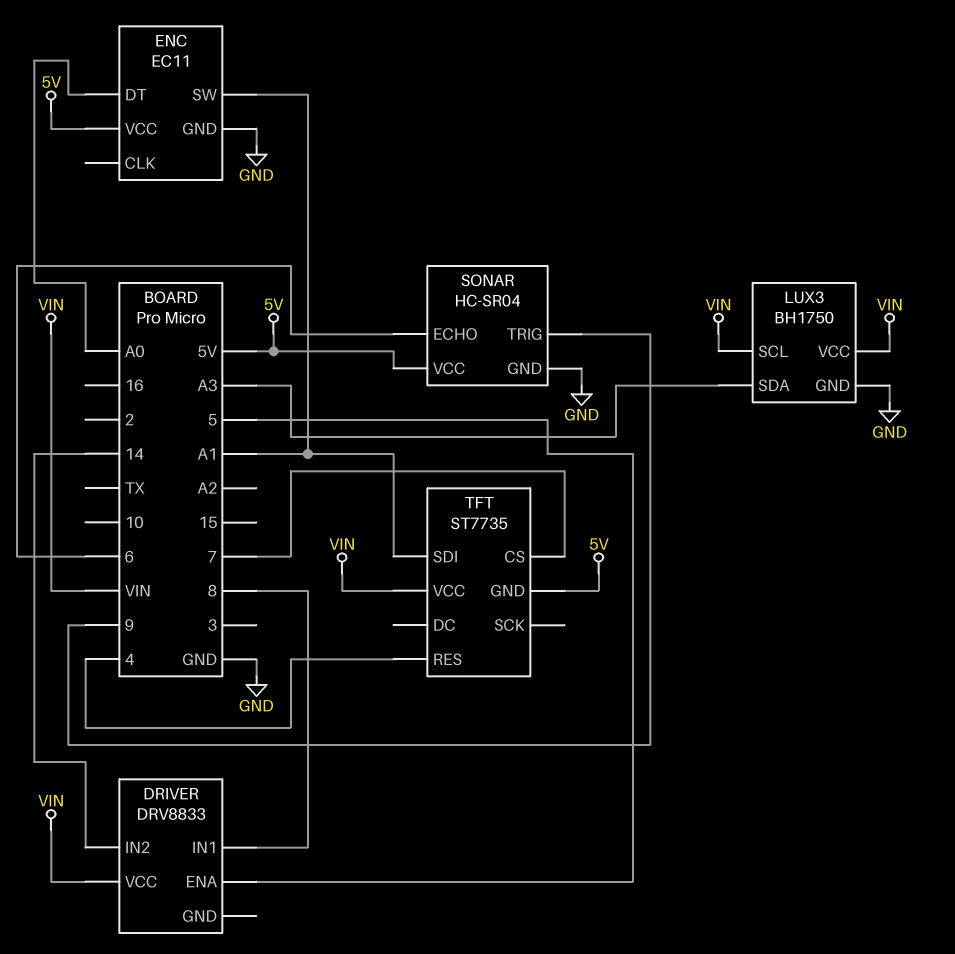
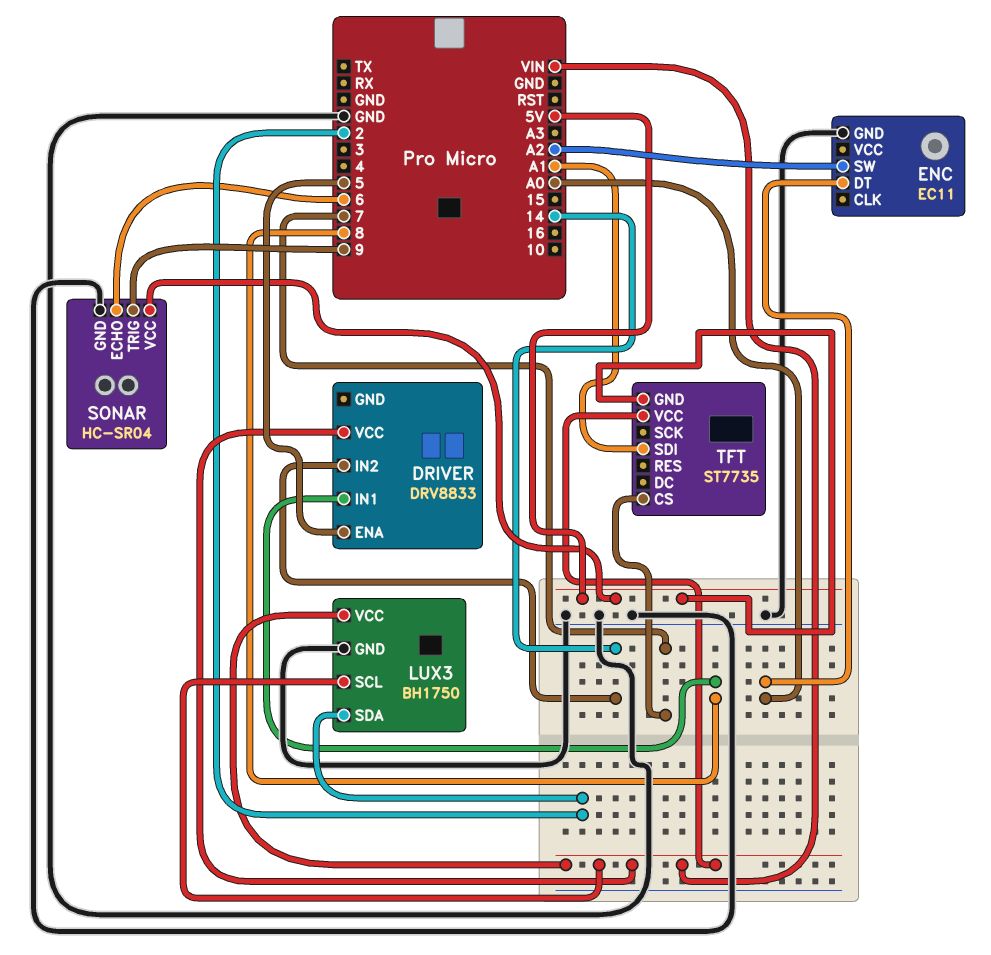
ENC pin SW: A1 -> A2
ENC pin VCC: 5V -> none
LUX3 pin SDA: A3 -> 2
TFT pin RES: 4 -> none

